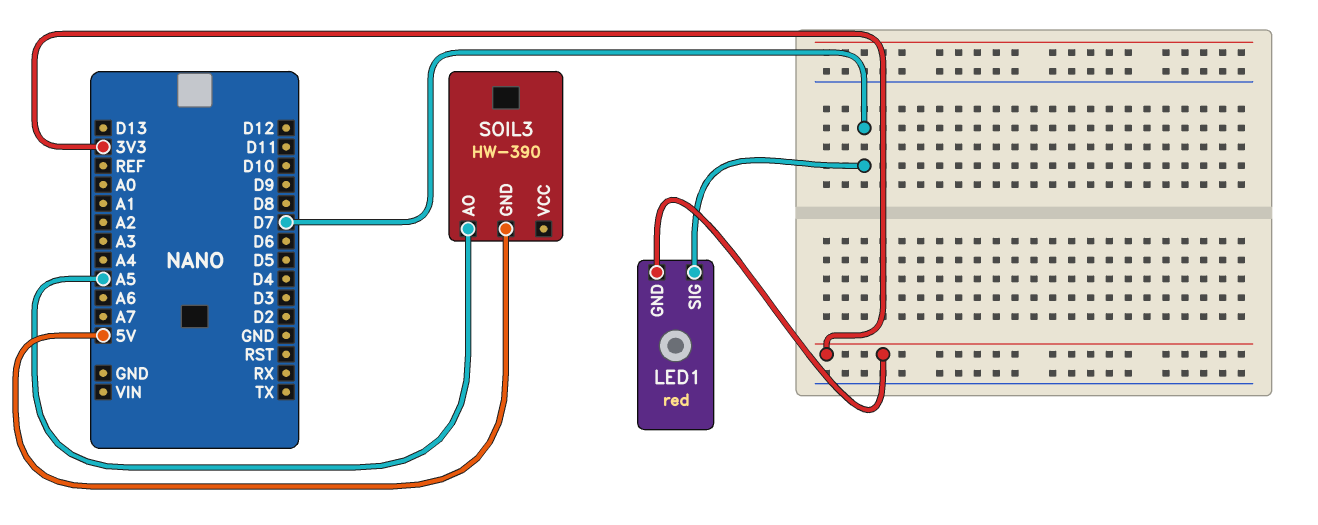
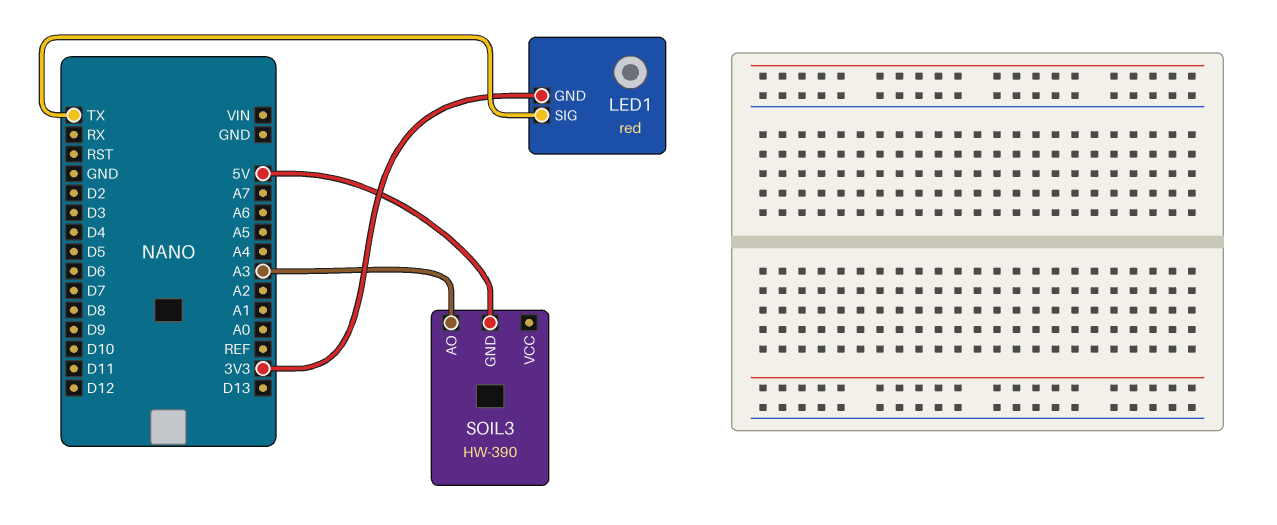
LED1 pin SIG: D7 -> TX
SOIL3 pin AO: A5 -> A3

